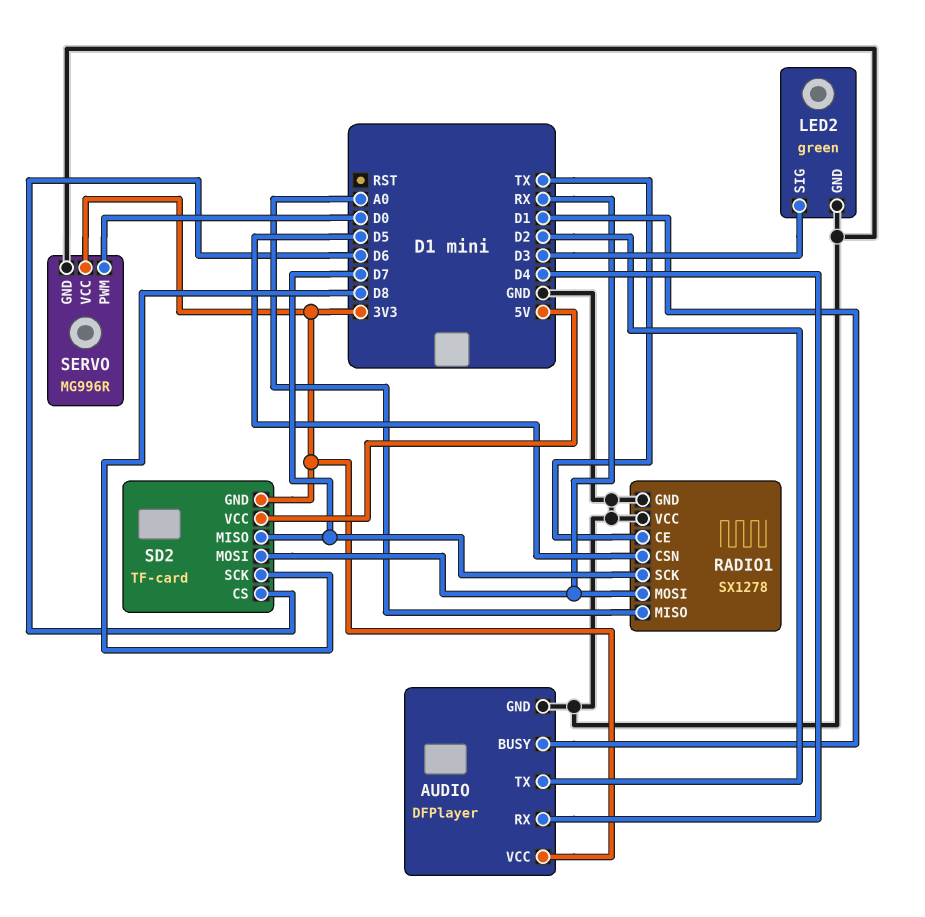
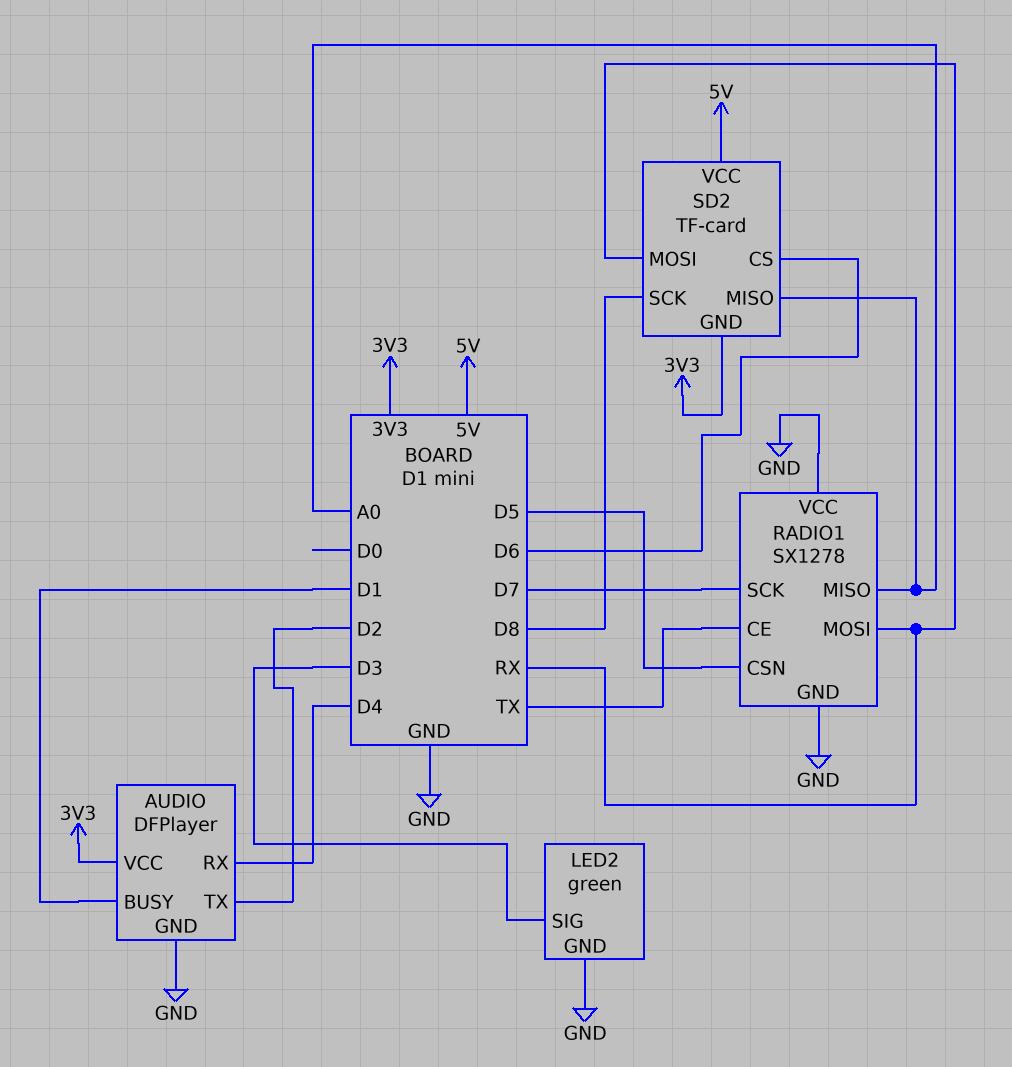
SD2 pin MISO: D7 -> A0
SERVO: MG996R -> none
SERVO pin GND: GND -> none
SERVO pin PWM: D0 -> none
SERVO pin VCC: 3V3 -> none

